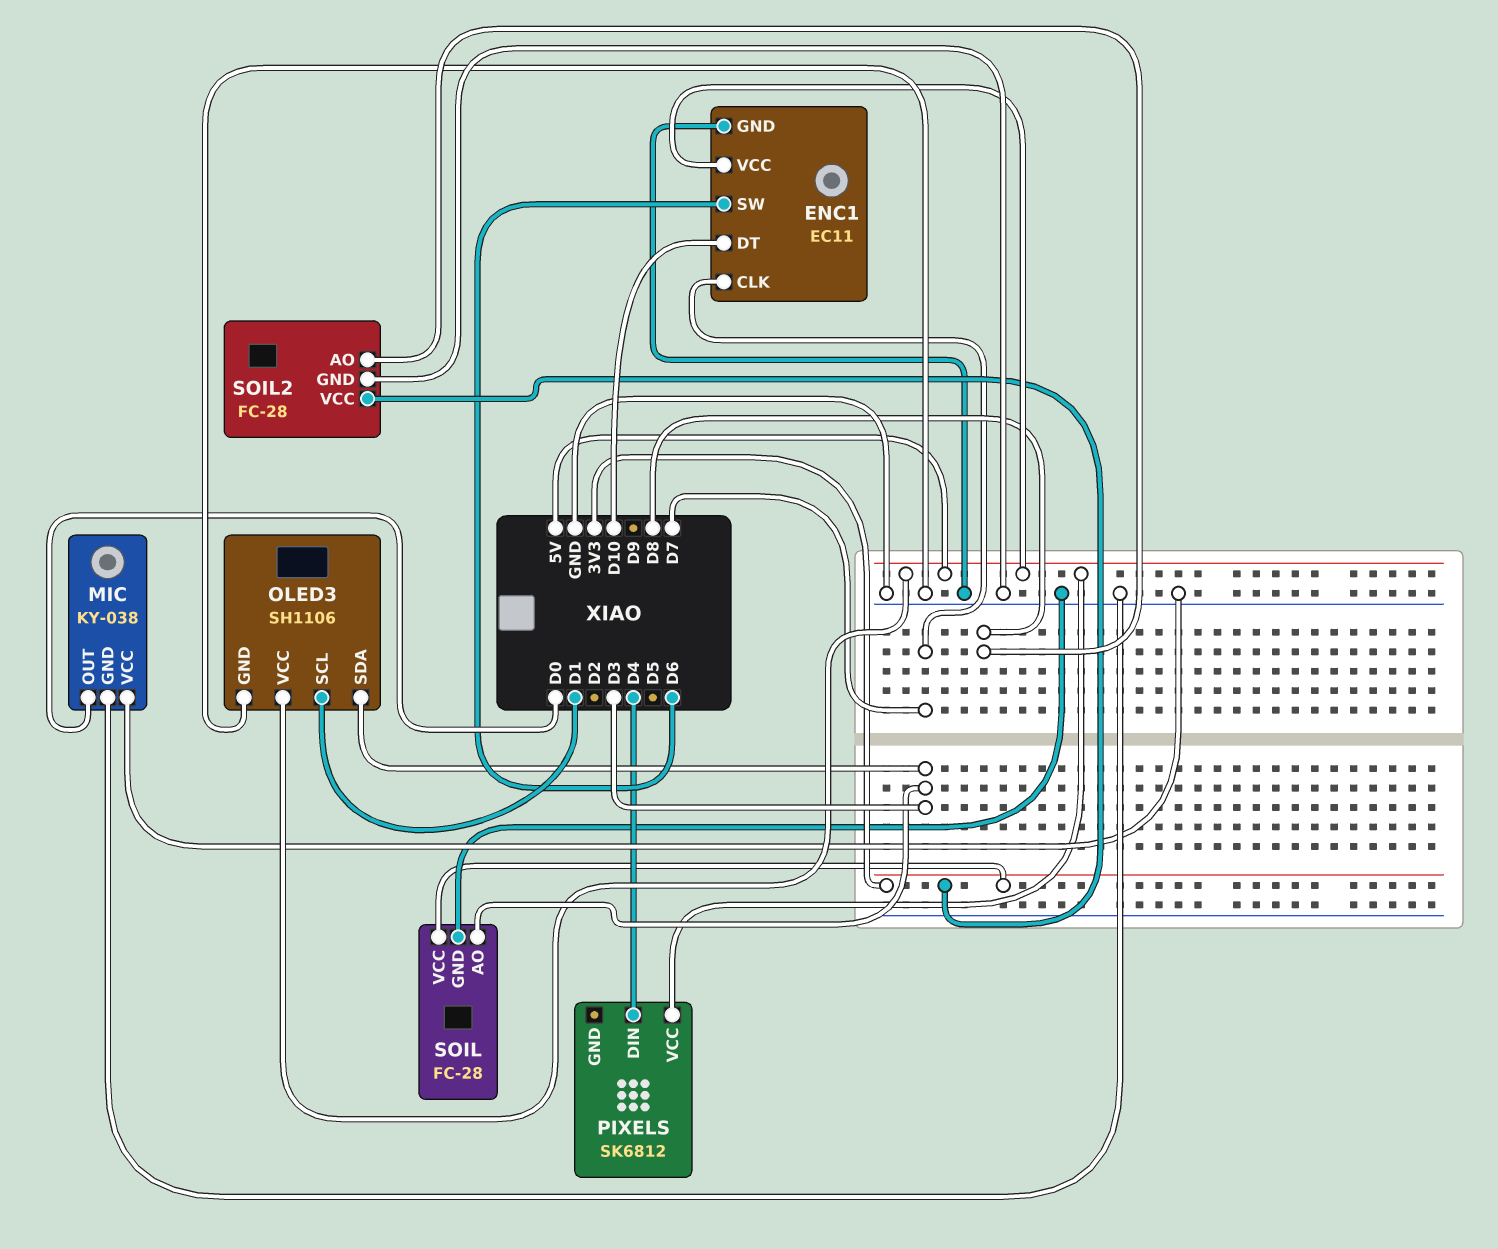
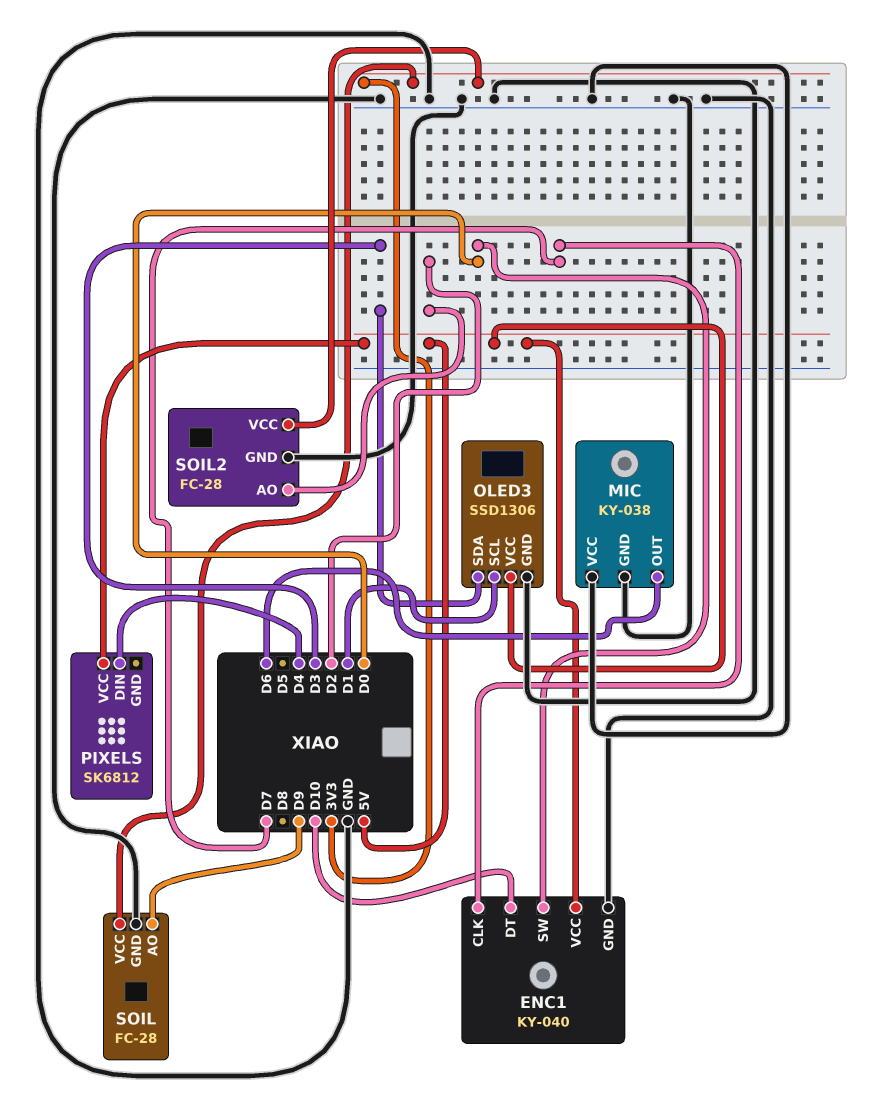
ENC1: EC11 -> KY-040
ENC1 pin SW: D6 -> D0
MIC pin OUT: D0 -> D6
OLED3: SH1106 -> SSD1306
SOIL pin AO: D3 -> D9
SOIL2 pin AO: D8 -> D2

